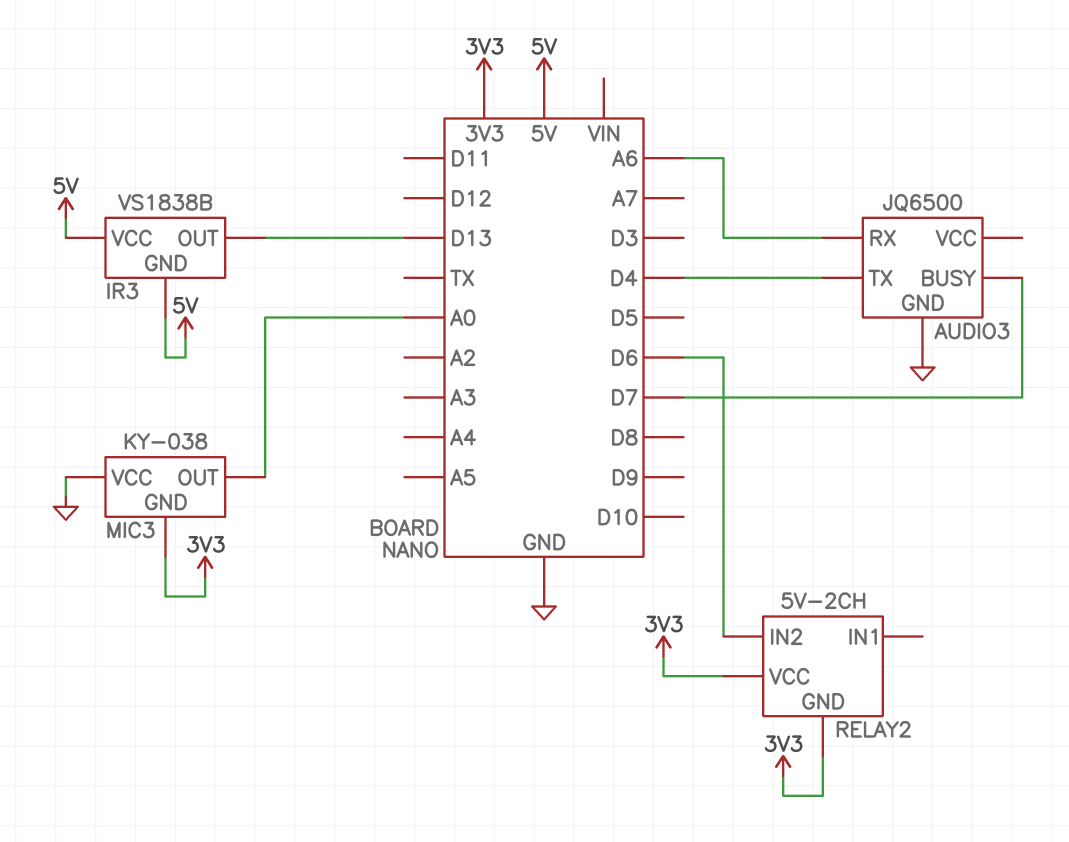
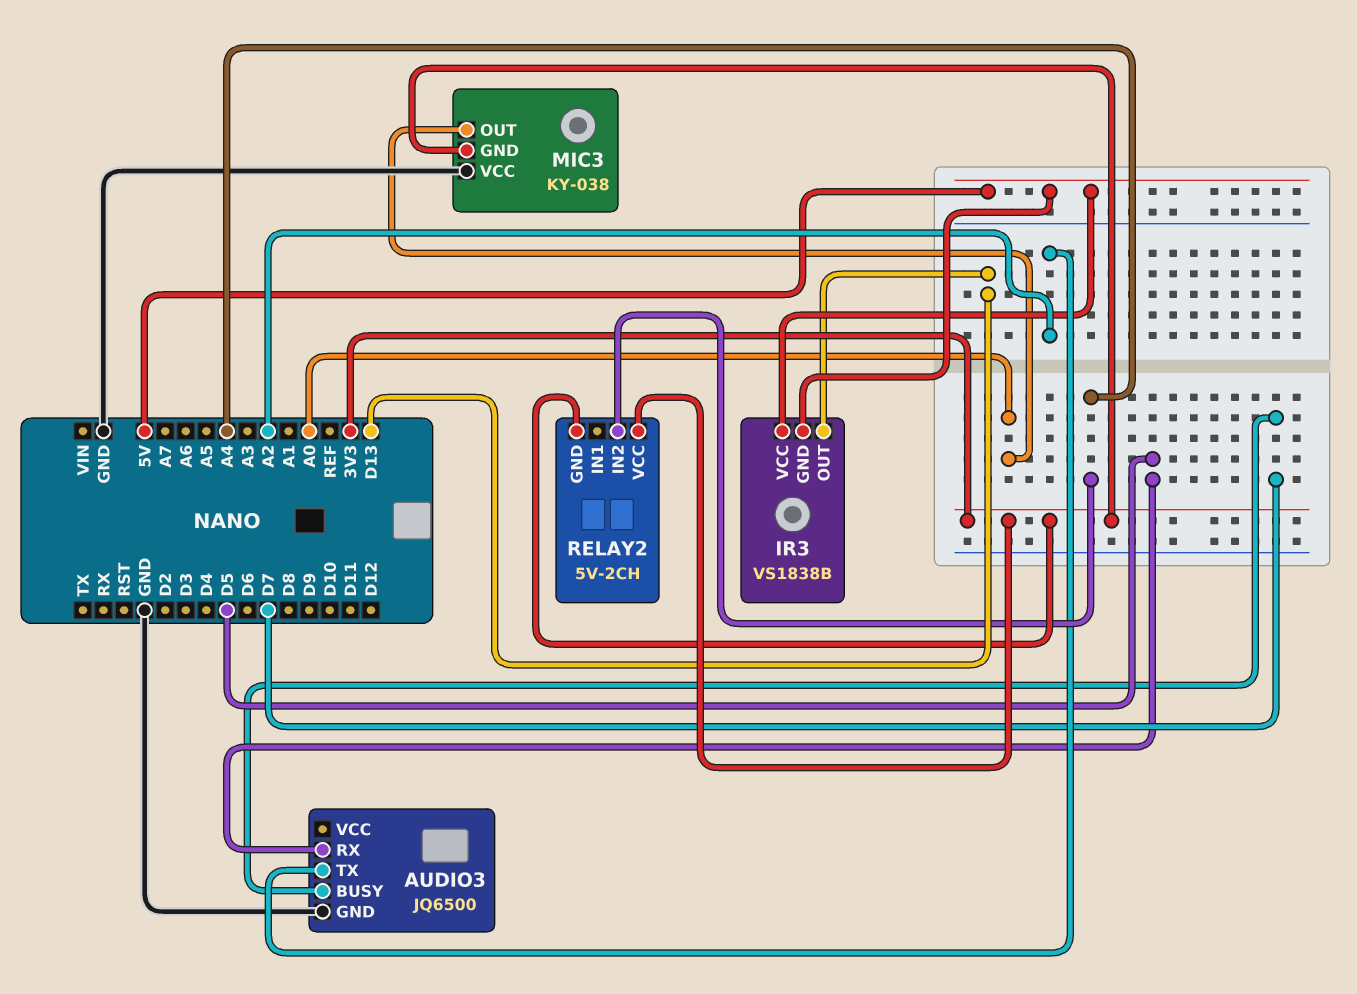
AUDIO3 pin RX: A6 -> D5
AUDIO3 pin TX: D4 -> A2
RELAY2 pin IN2: D6 -> A4

